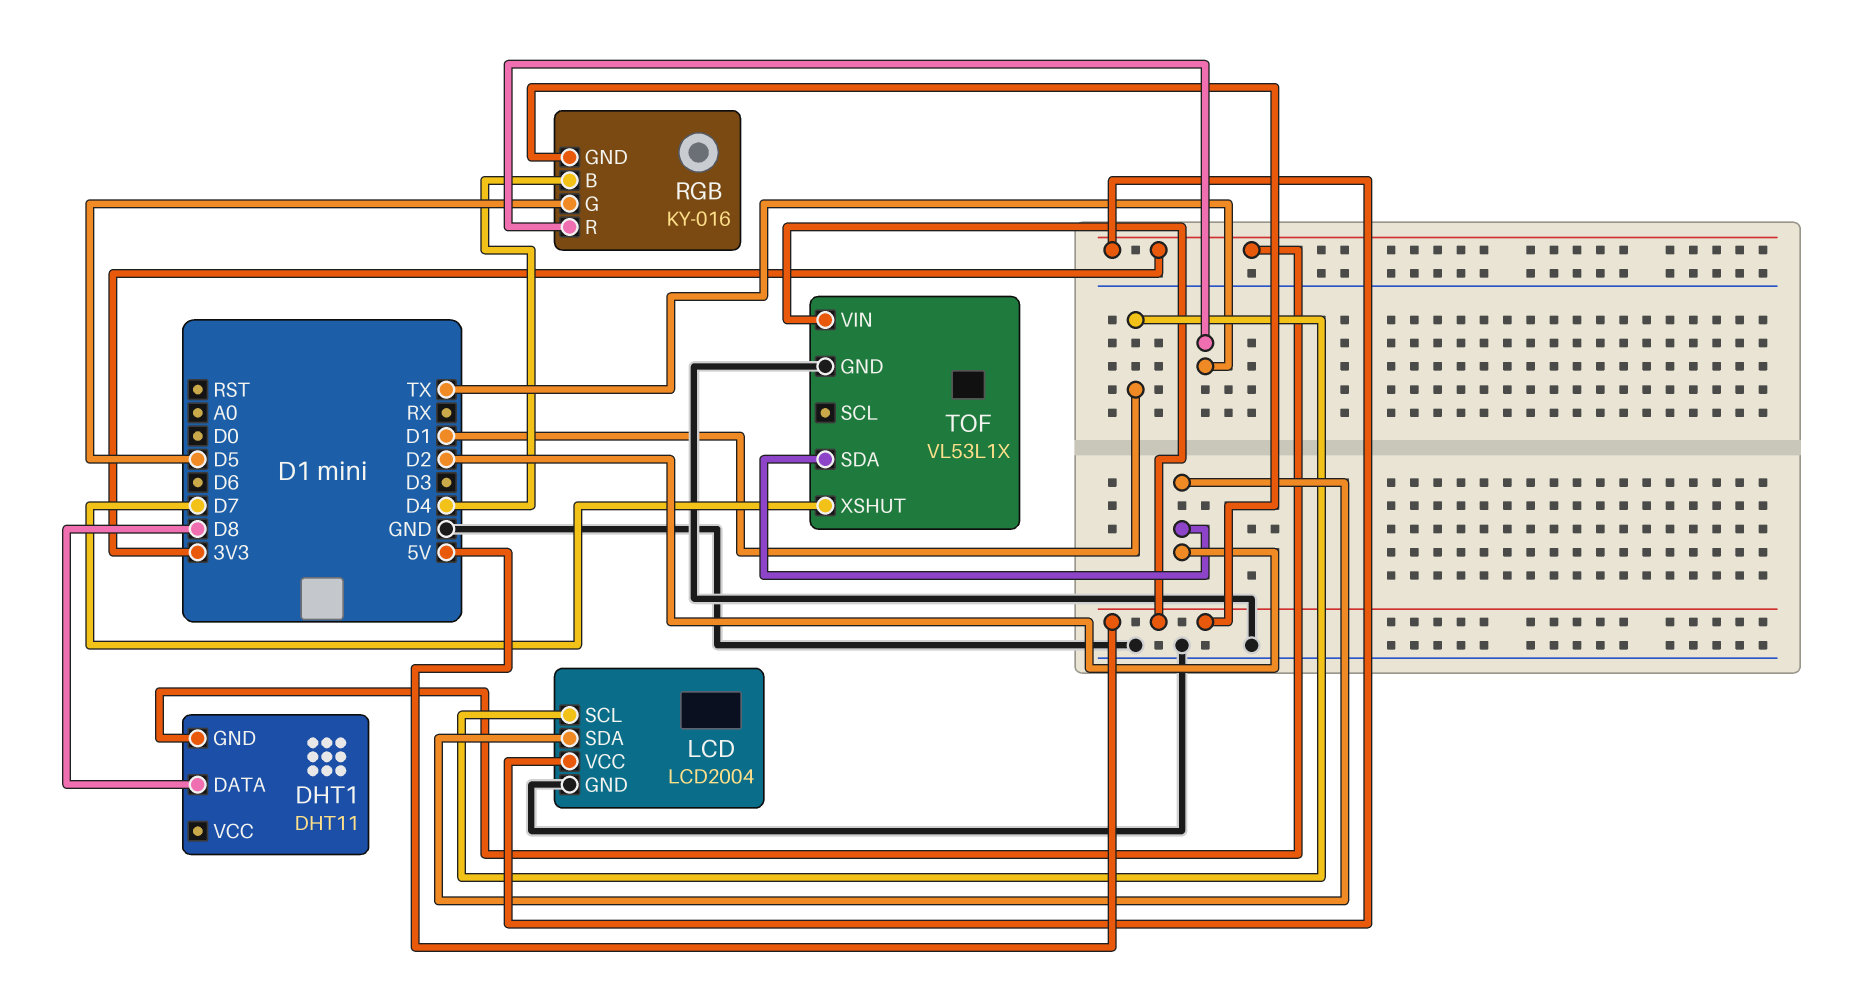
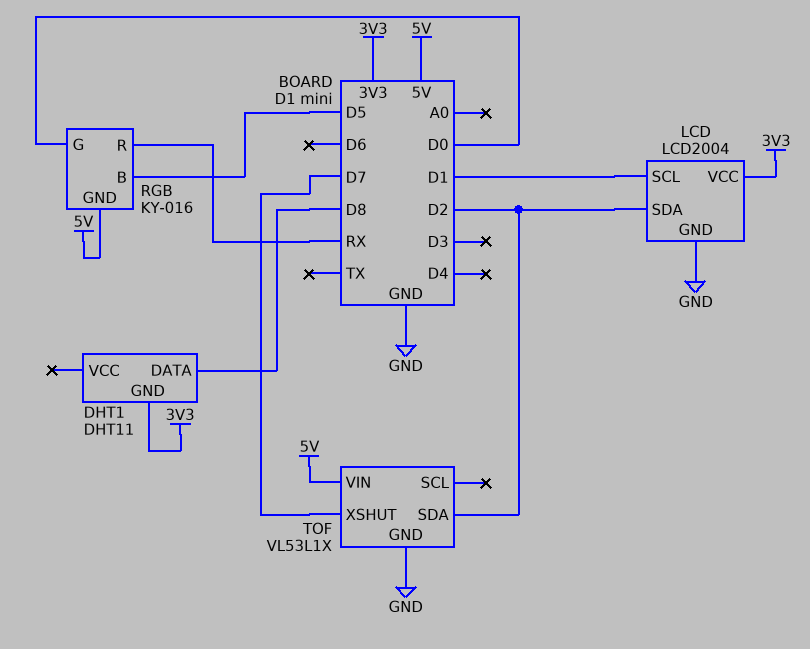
RGB pin B: D4 -> D5
RGB pin G: D5 -> D0
RGB pin R: TX -> RX

